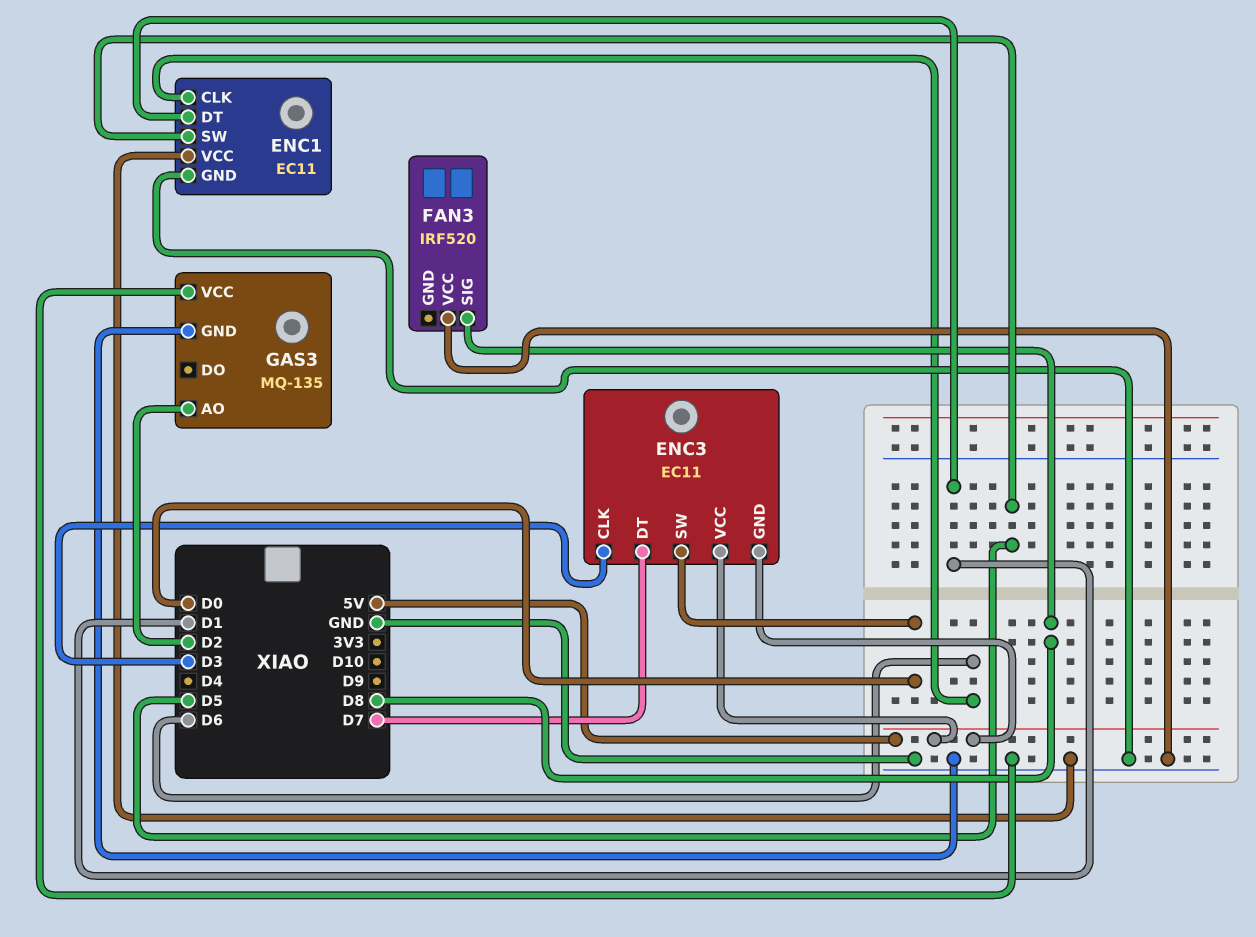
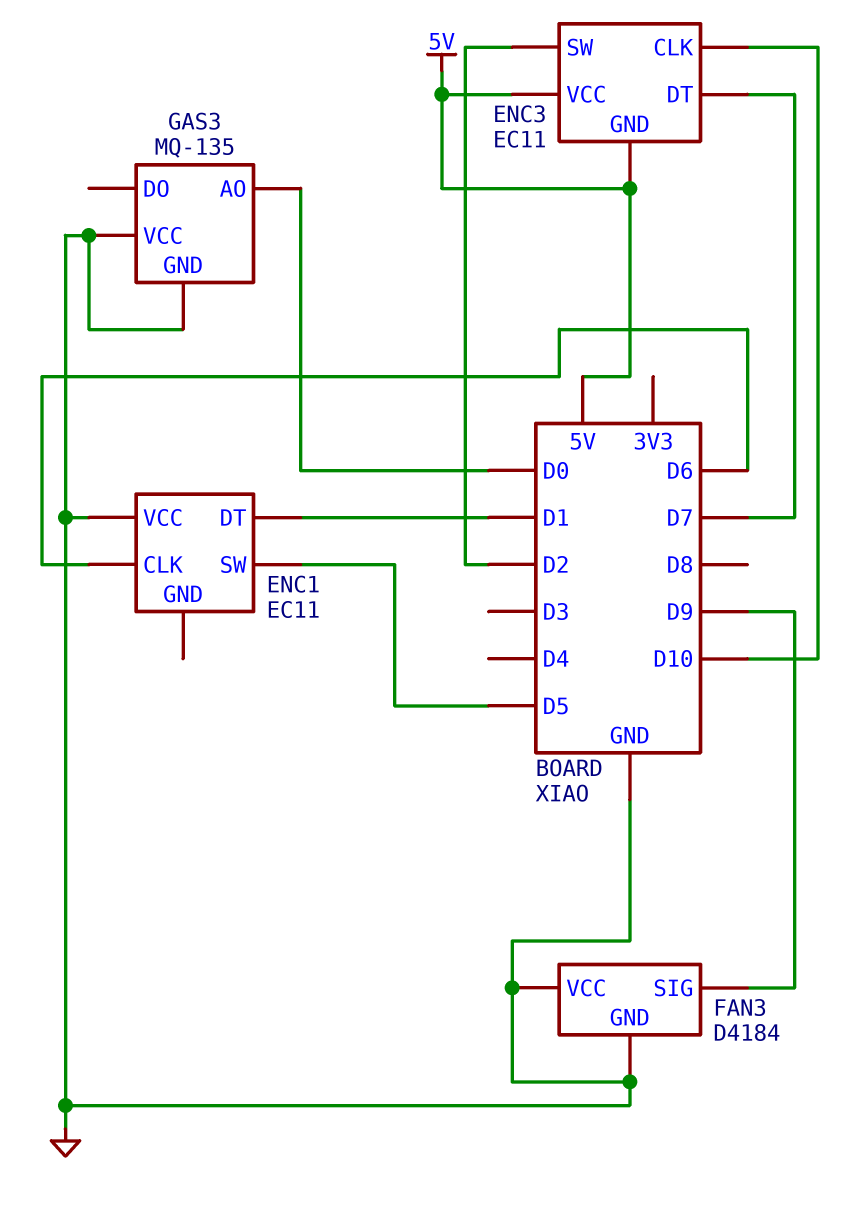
ENC1 pin GND: GND -> none
ENC3 pin CLK: D3 -> D10
ENC3 pin SW: D0 -> D2
FAN3: IRF520 -> D4184
FAN3 pin GND: none -> GND
FAN3 pin SIG: D8 -> D9
GAS3 pin AO: D2 -> D0

